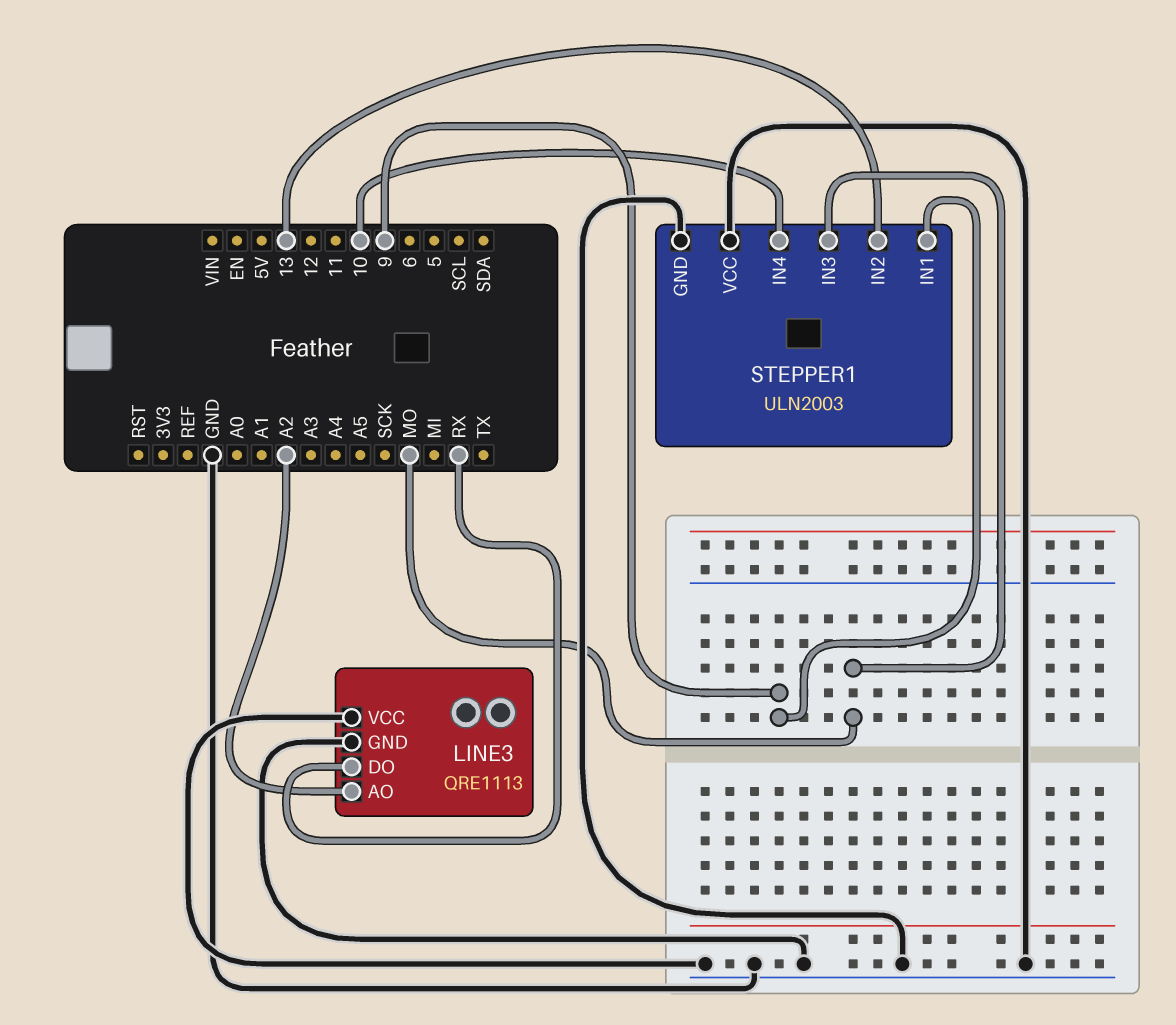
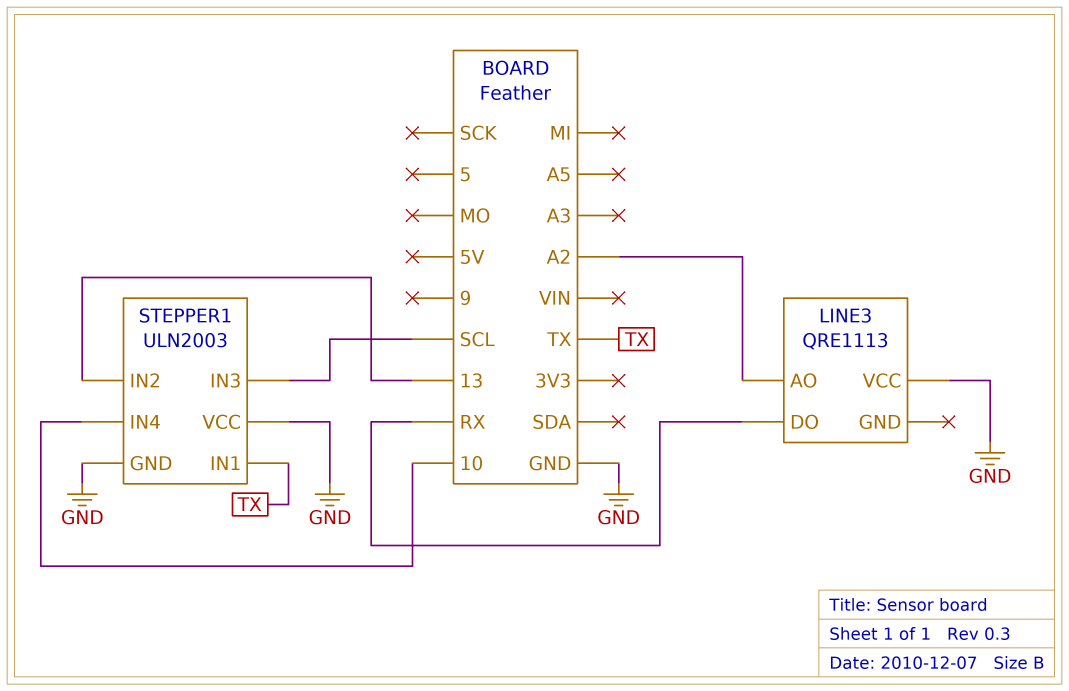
LINE3 pin GND: GND -> none
STEPPER1 pin IN1: 9 -> TX
STEPPER1 pin IN3: MO -> SCL

